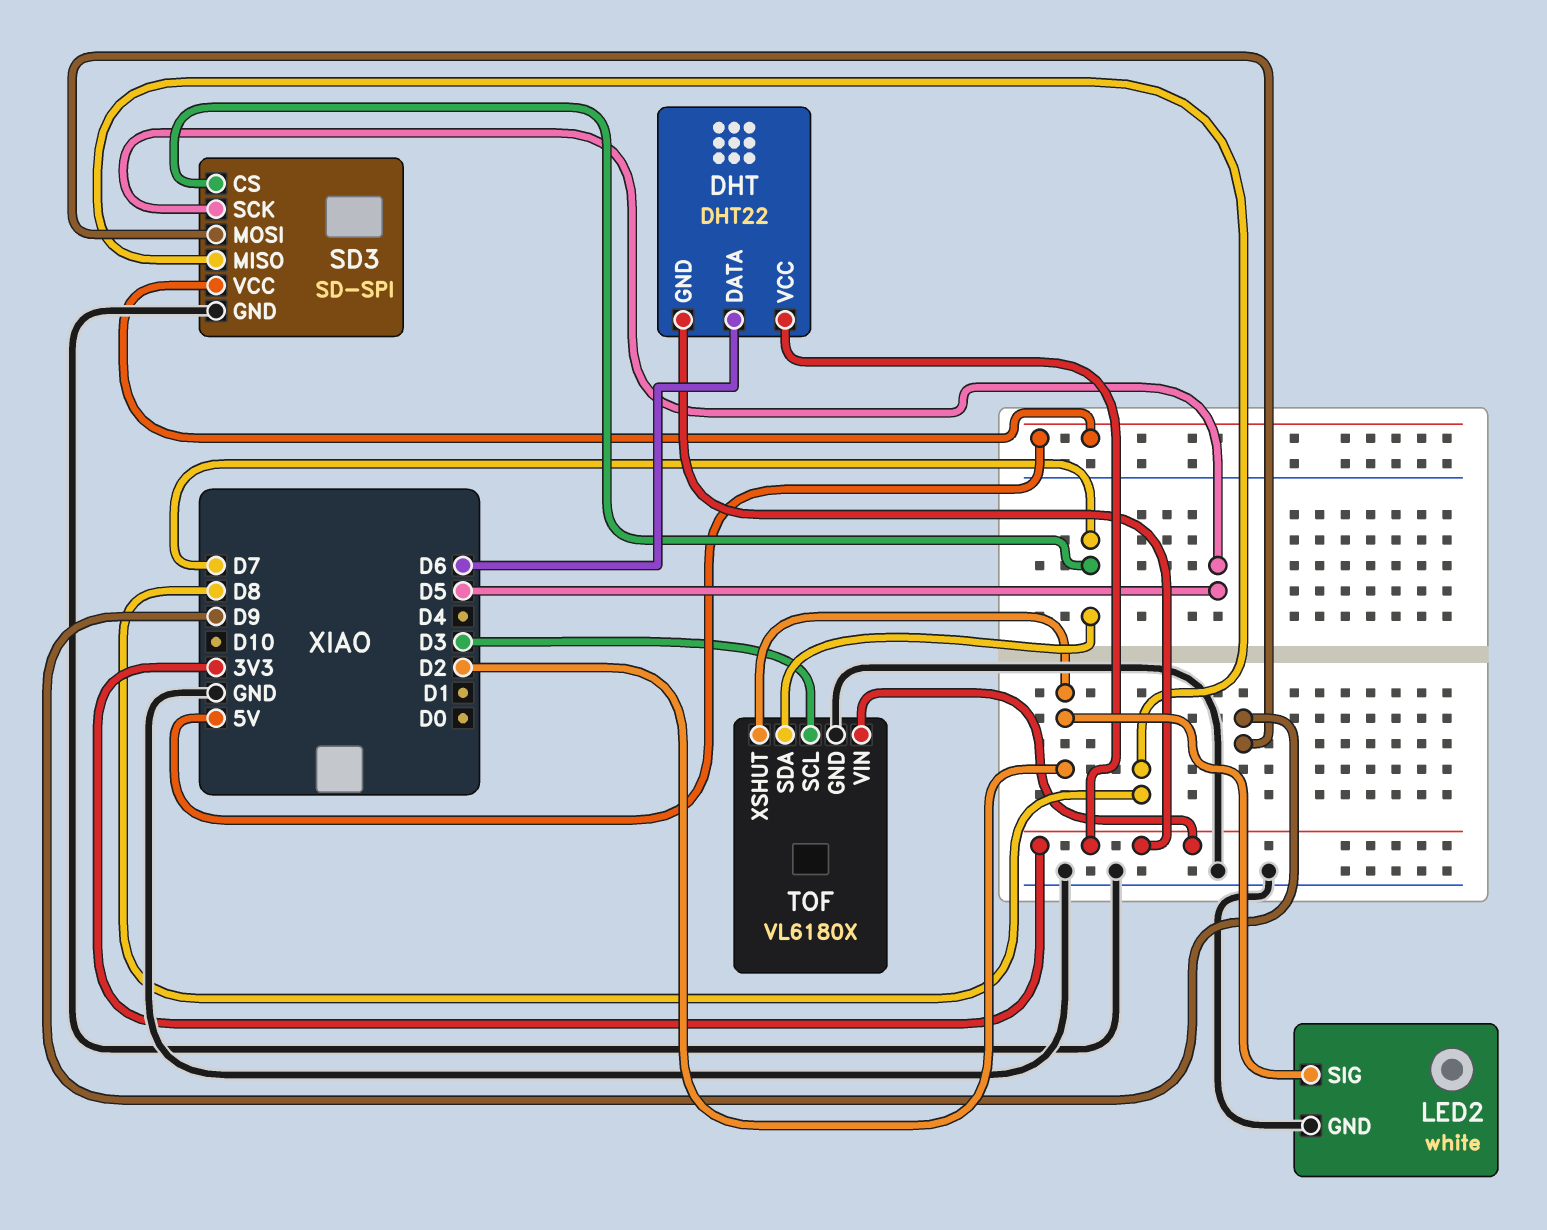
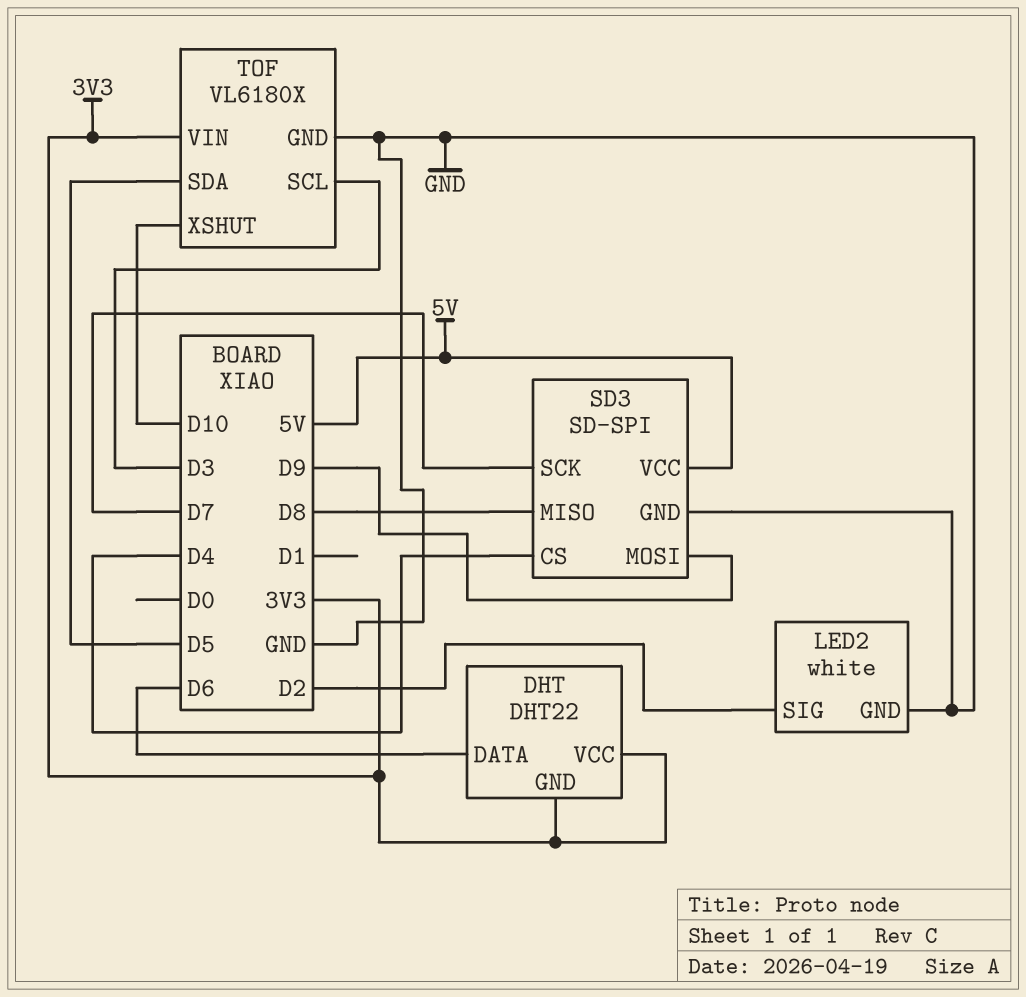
SD3 pin CS: D7 -> D4
SD3 pin SCK: D5 -> D7
TOF pin SDA: D7 -> D5
TOF pin XSHUT: D2 -> D10

